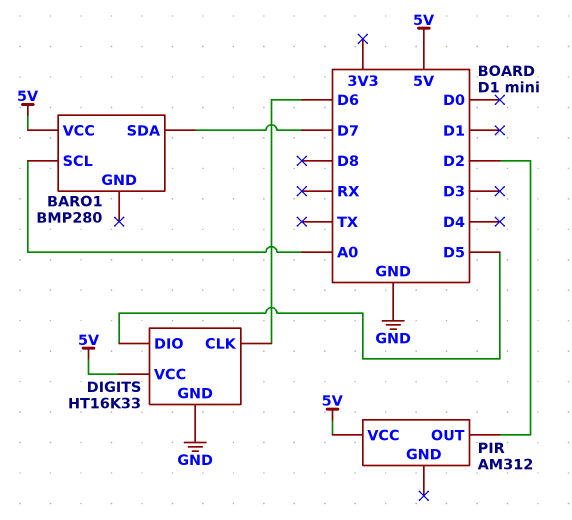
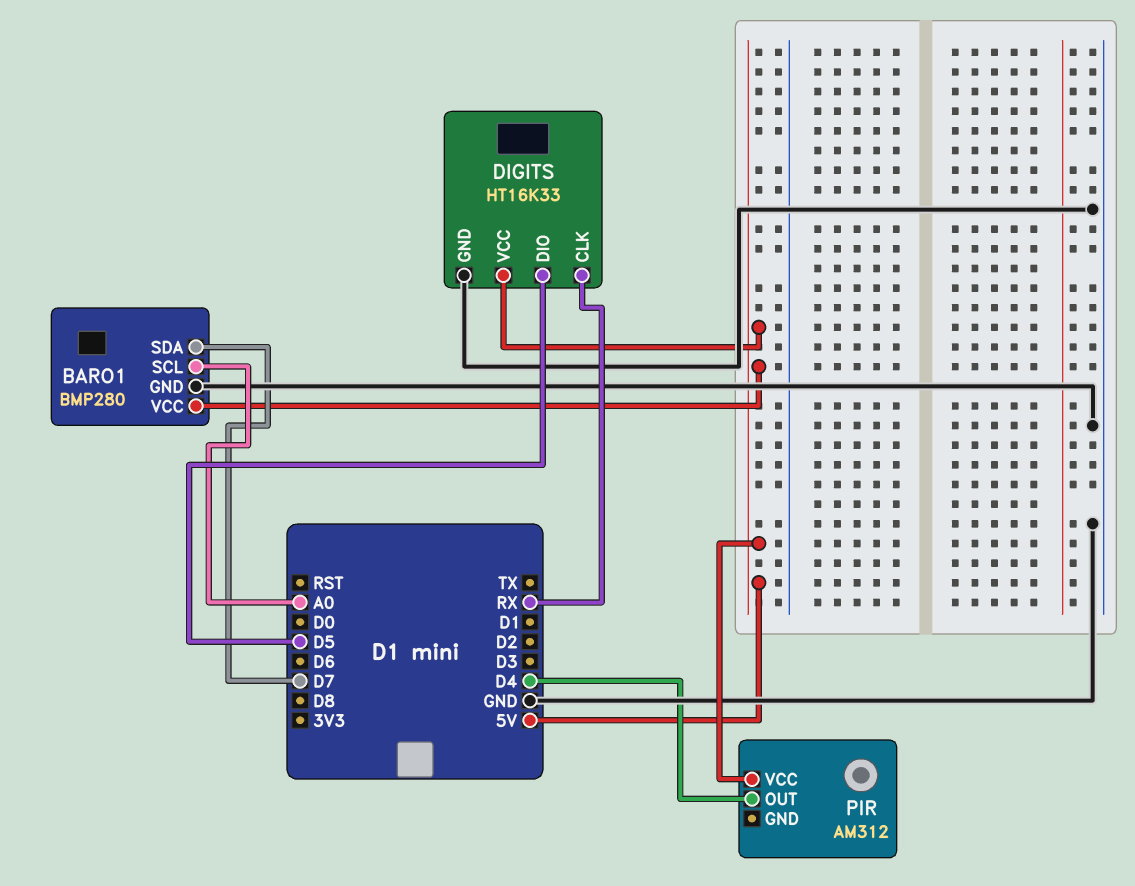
BARO1 pin GND: none -> GND
DIGITS pin CLK: D6 -> RX
PIR pin OUT: D2 -> D4

